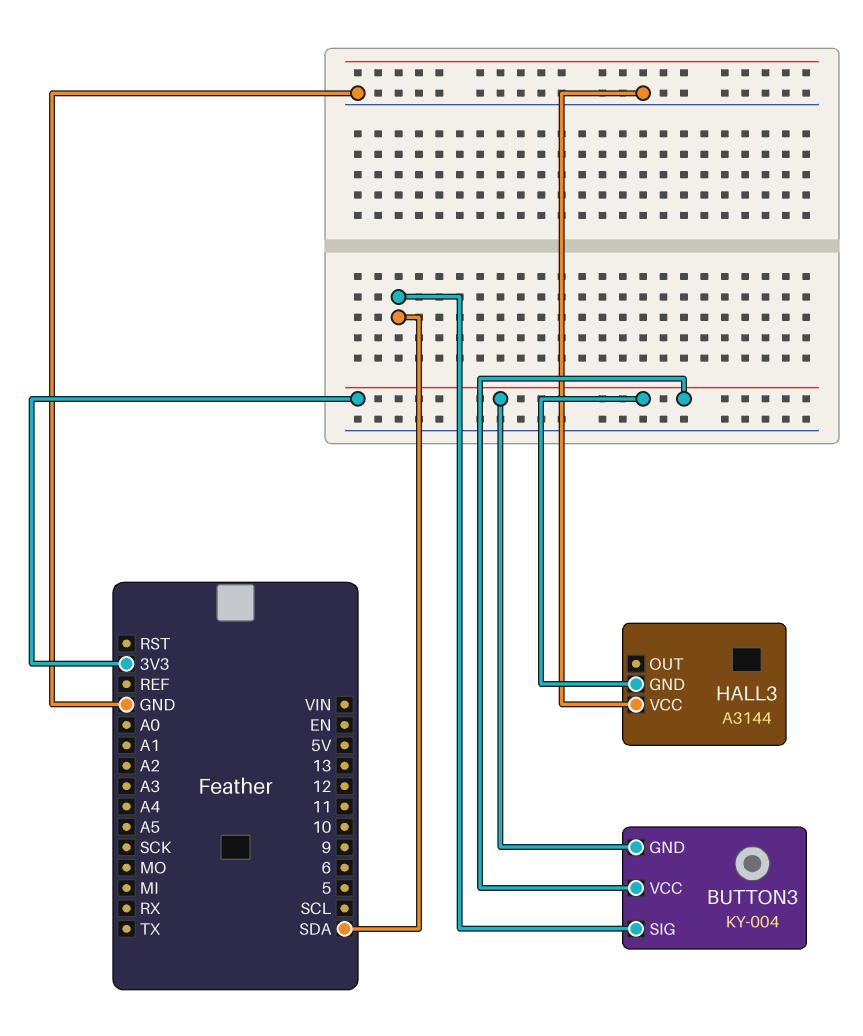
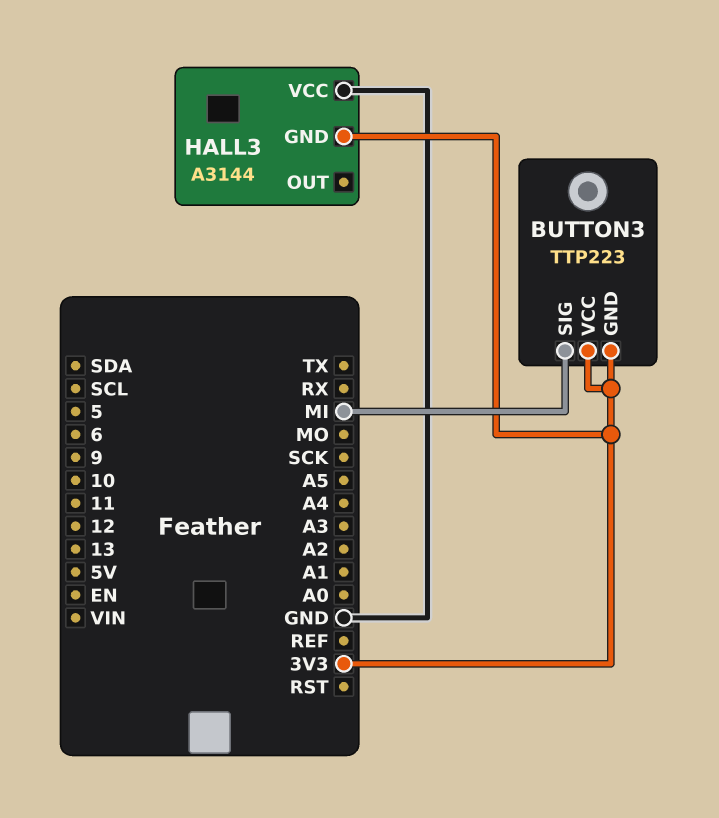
BUTTON3: KY-004 -> TTP223
BUTTON3 pin SIG: SDA -> MI

